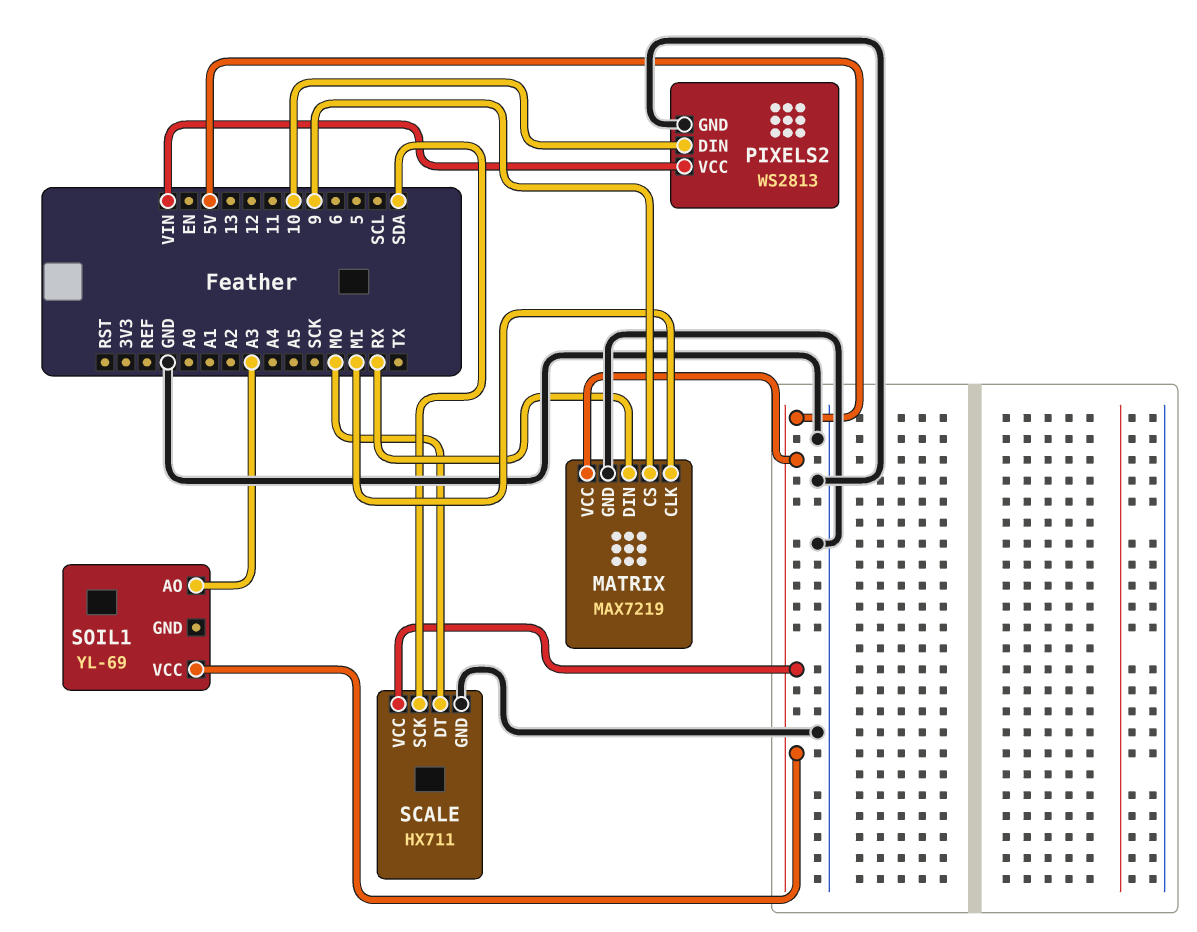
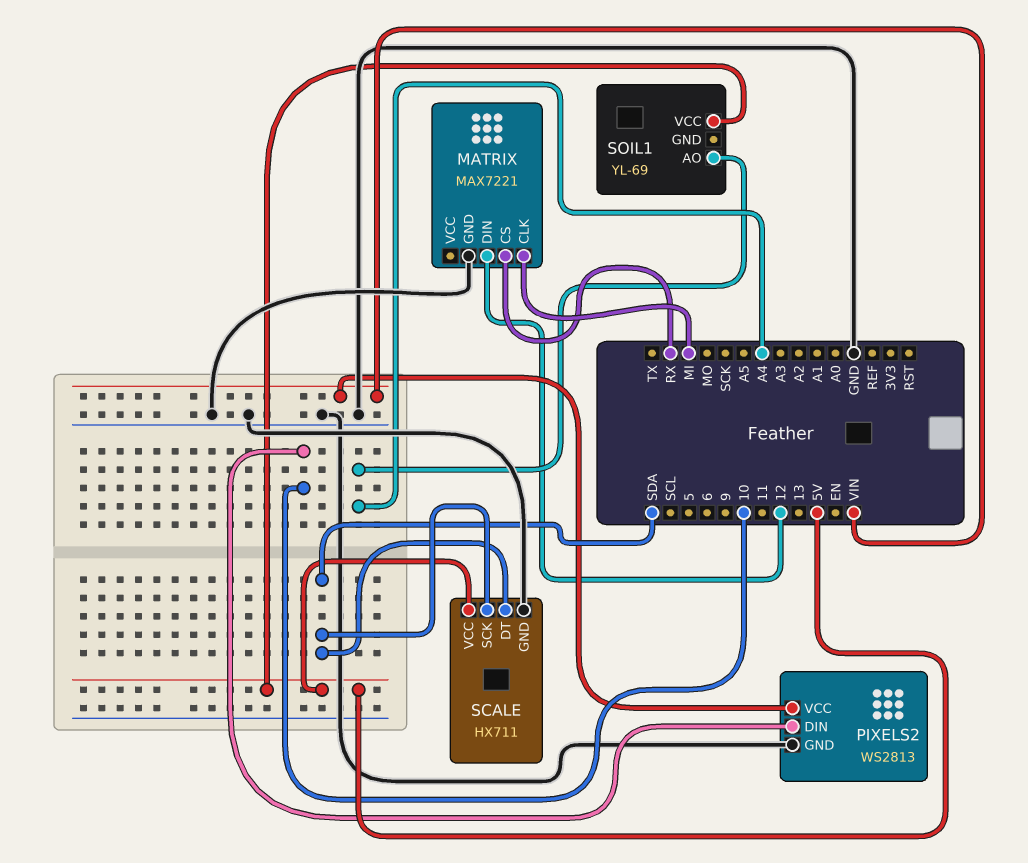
MATRIX: MAX7219 -> MAX7221
MATRIX pin CS: 9 -> RX
MATRIX pin DIN: RX -> 12
MATRIX pin VCC: 5V -> none
SCALE pin DT: MO -> SDA
SOIL1 pin AO: A3 -> A4

